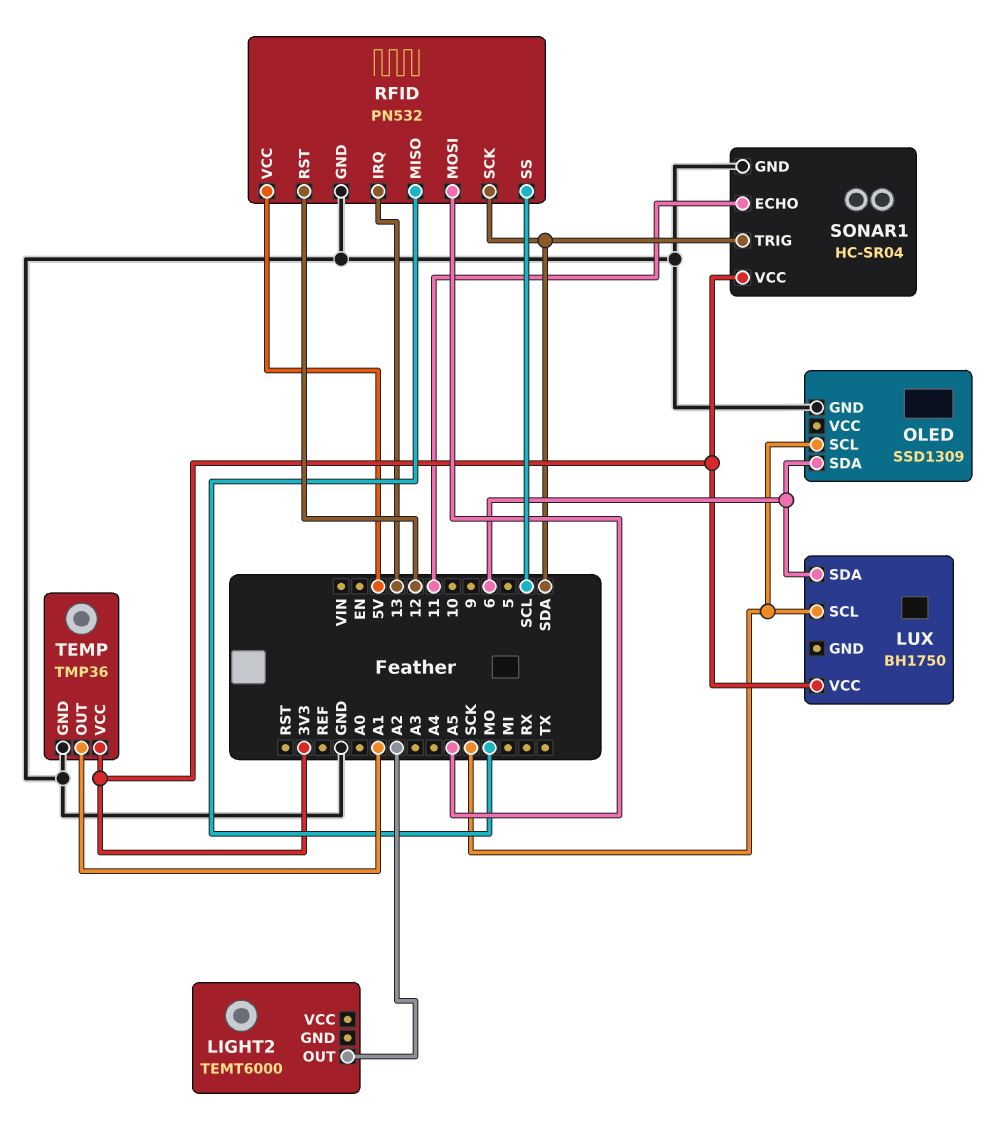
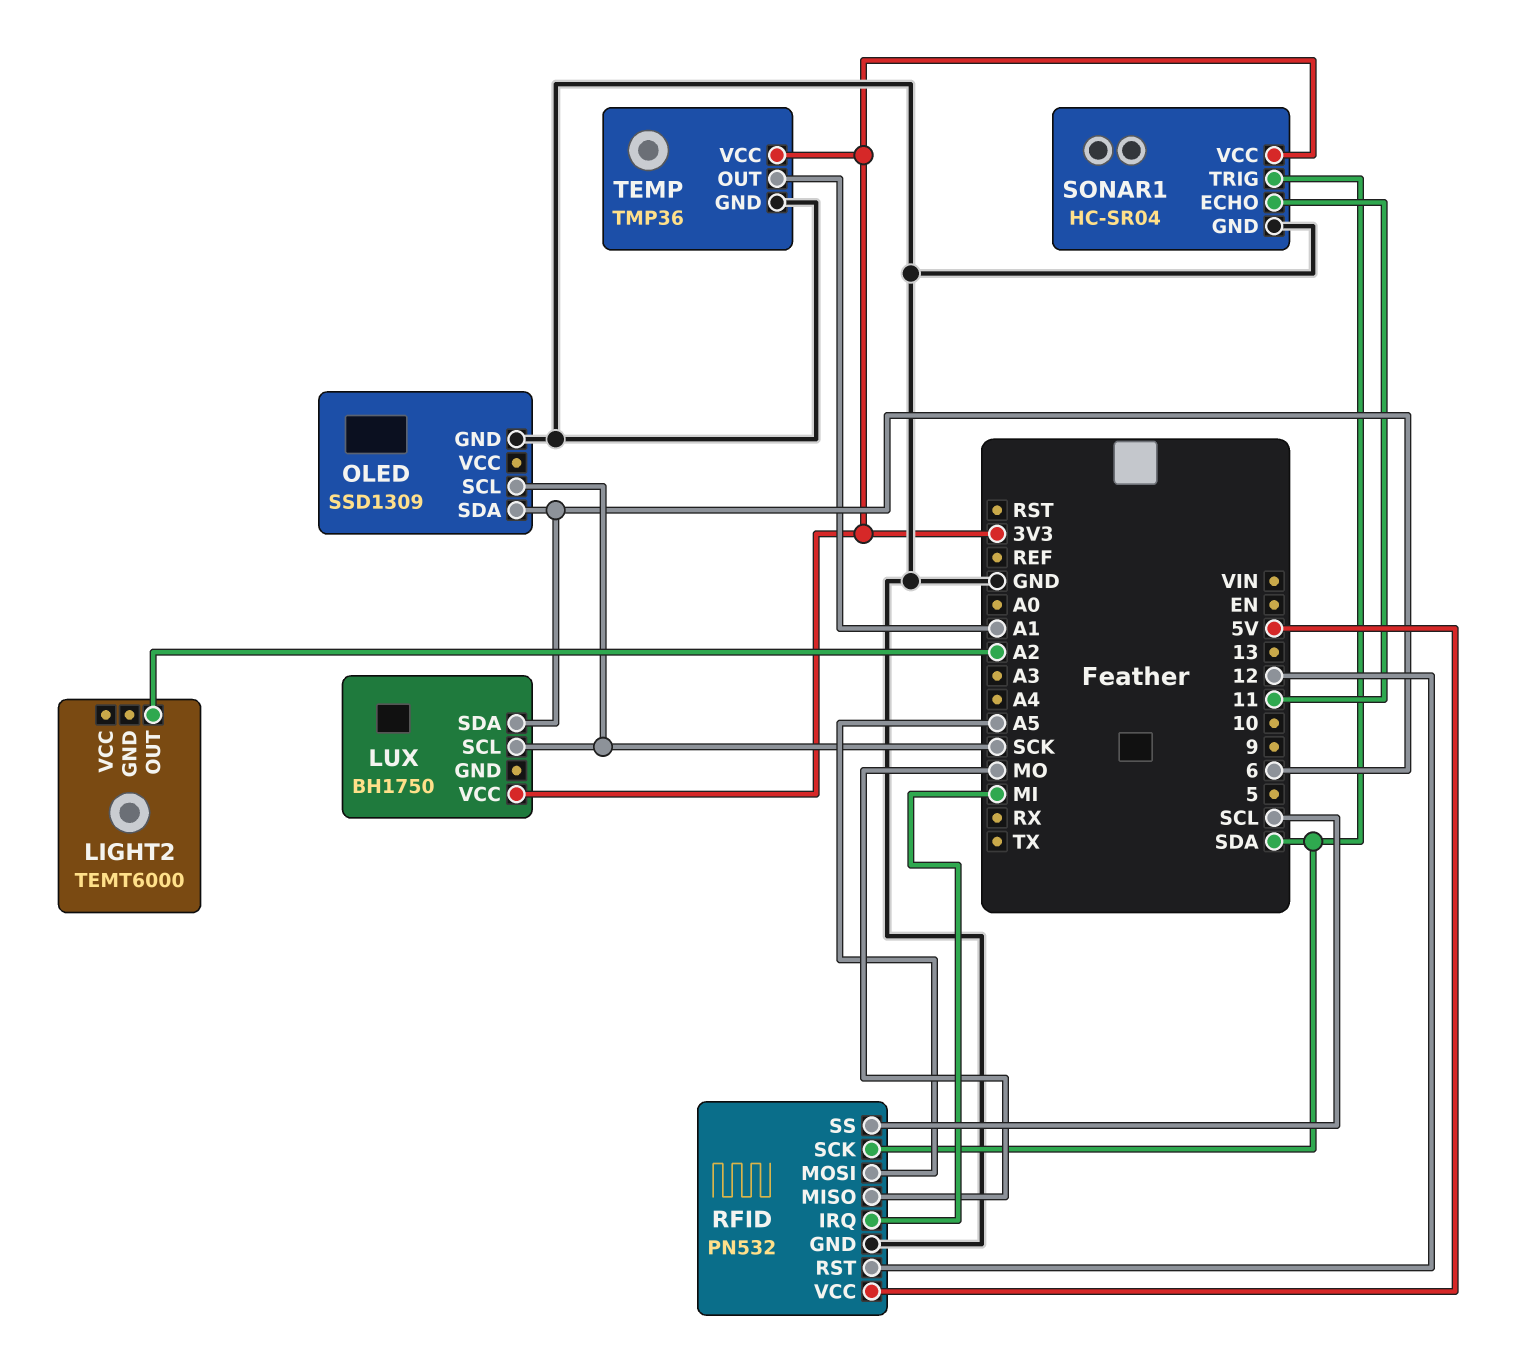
RFID pin IRQ: 13 -> MI

